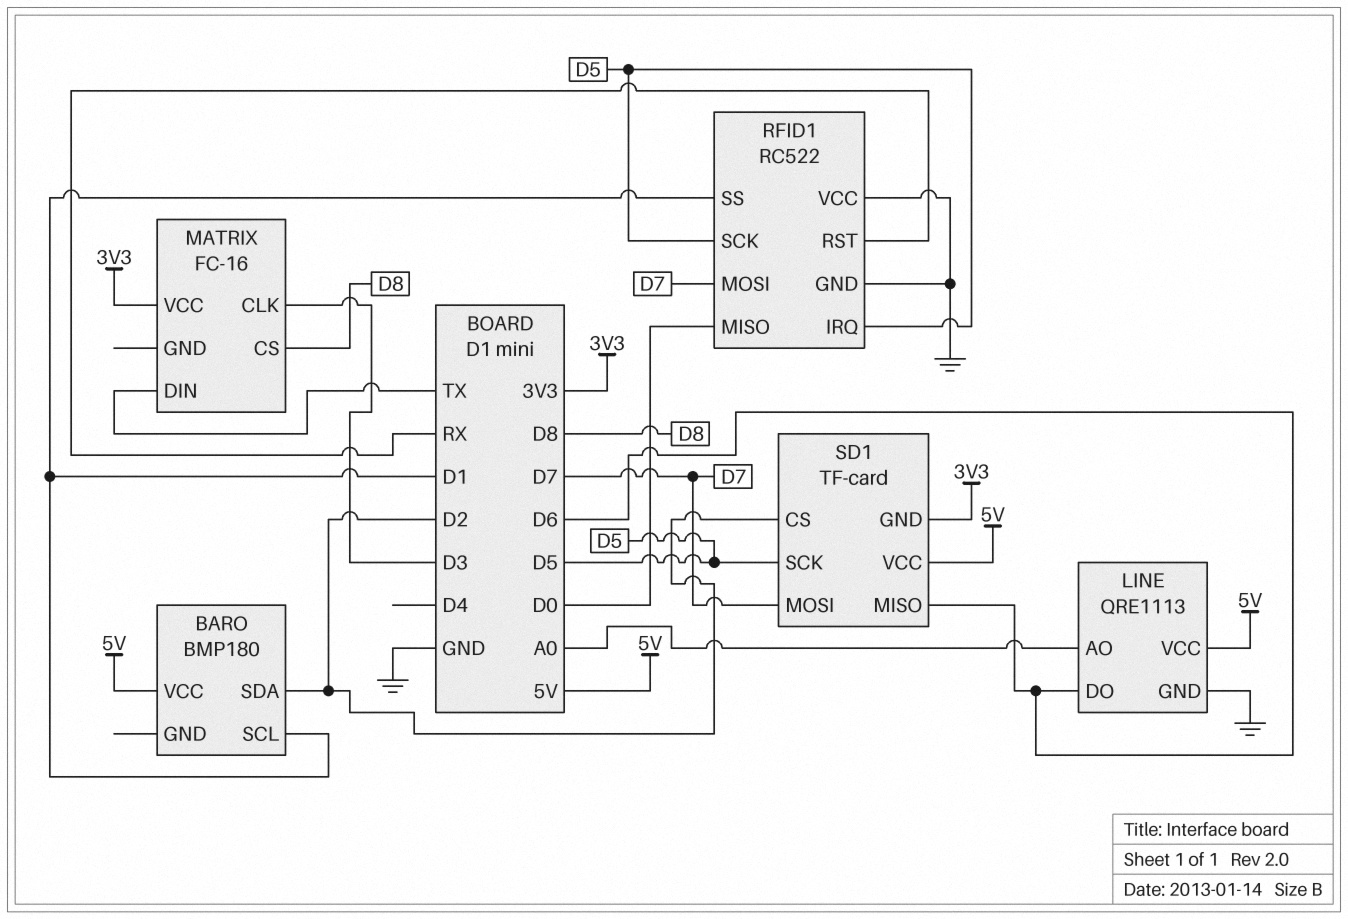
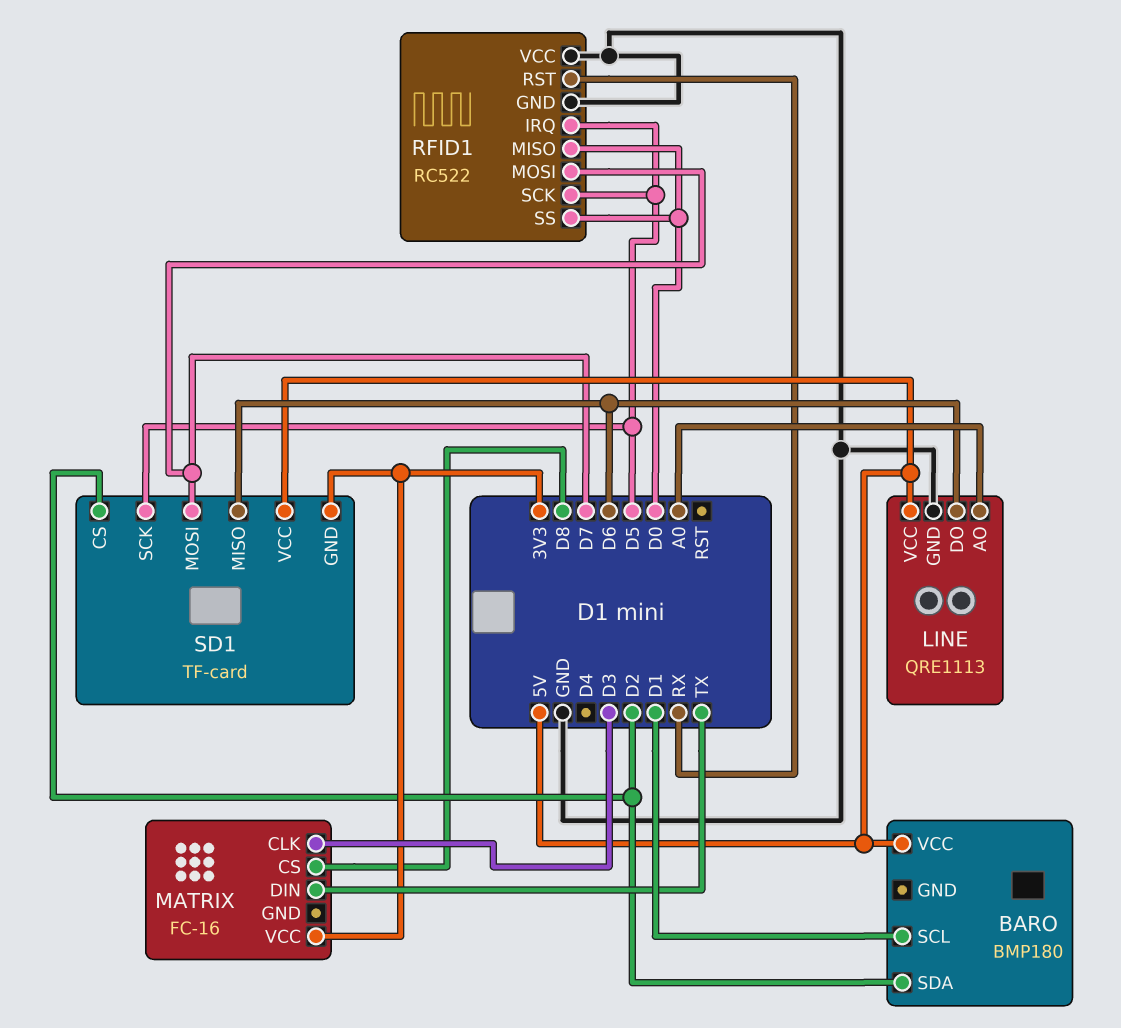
RFID1 pin SS: D1 -> D0

